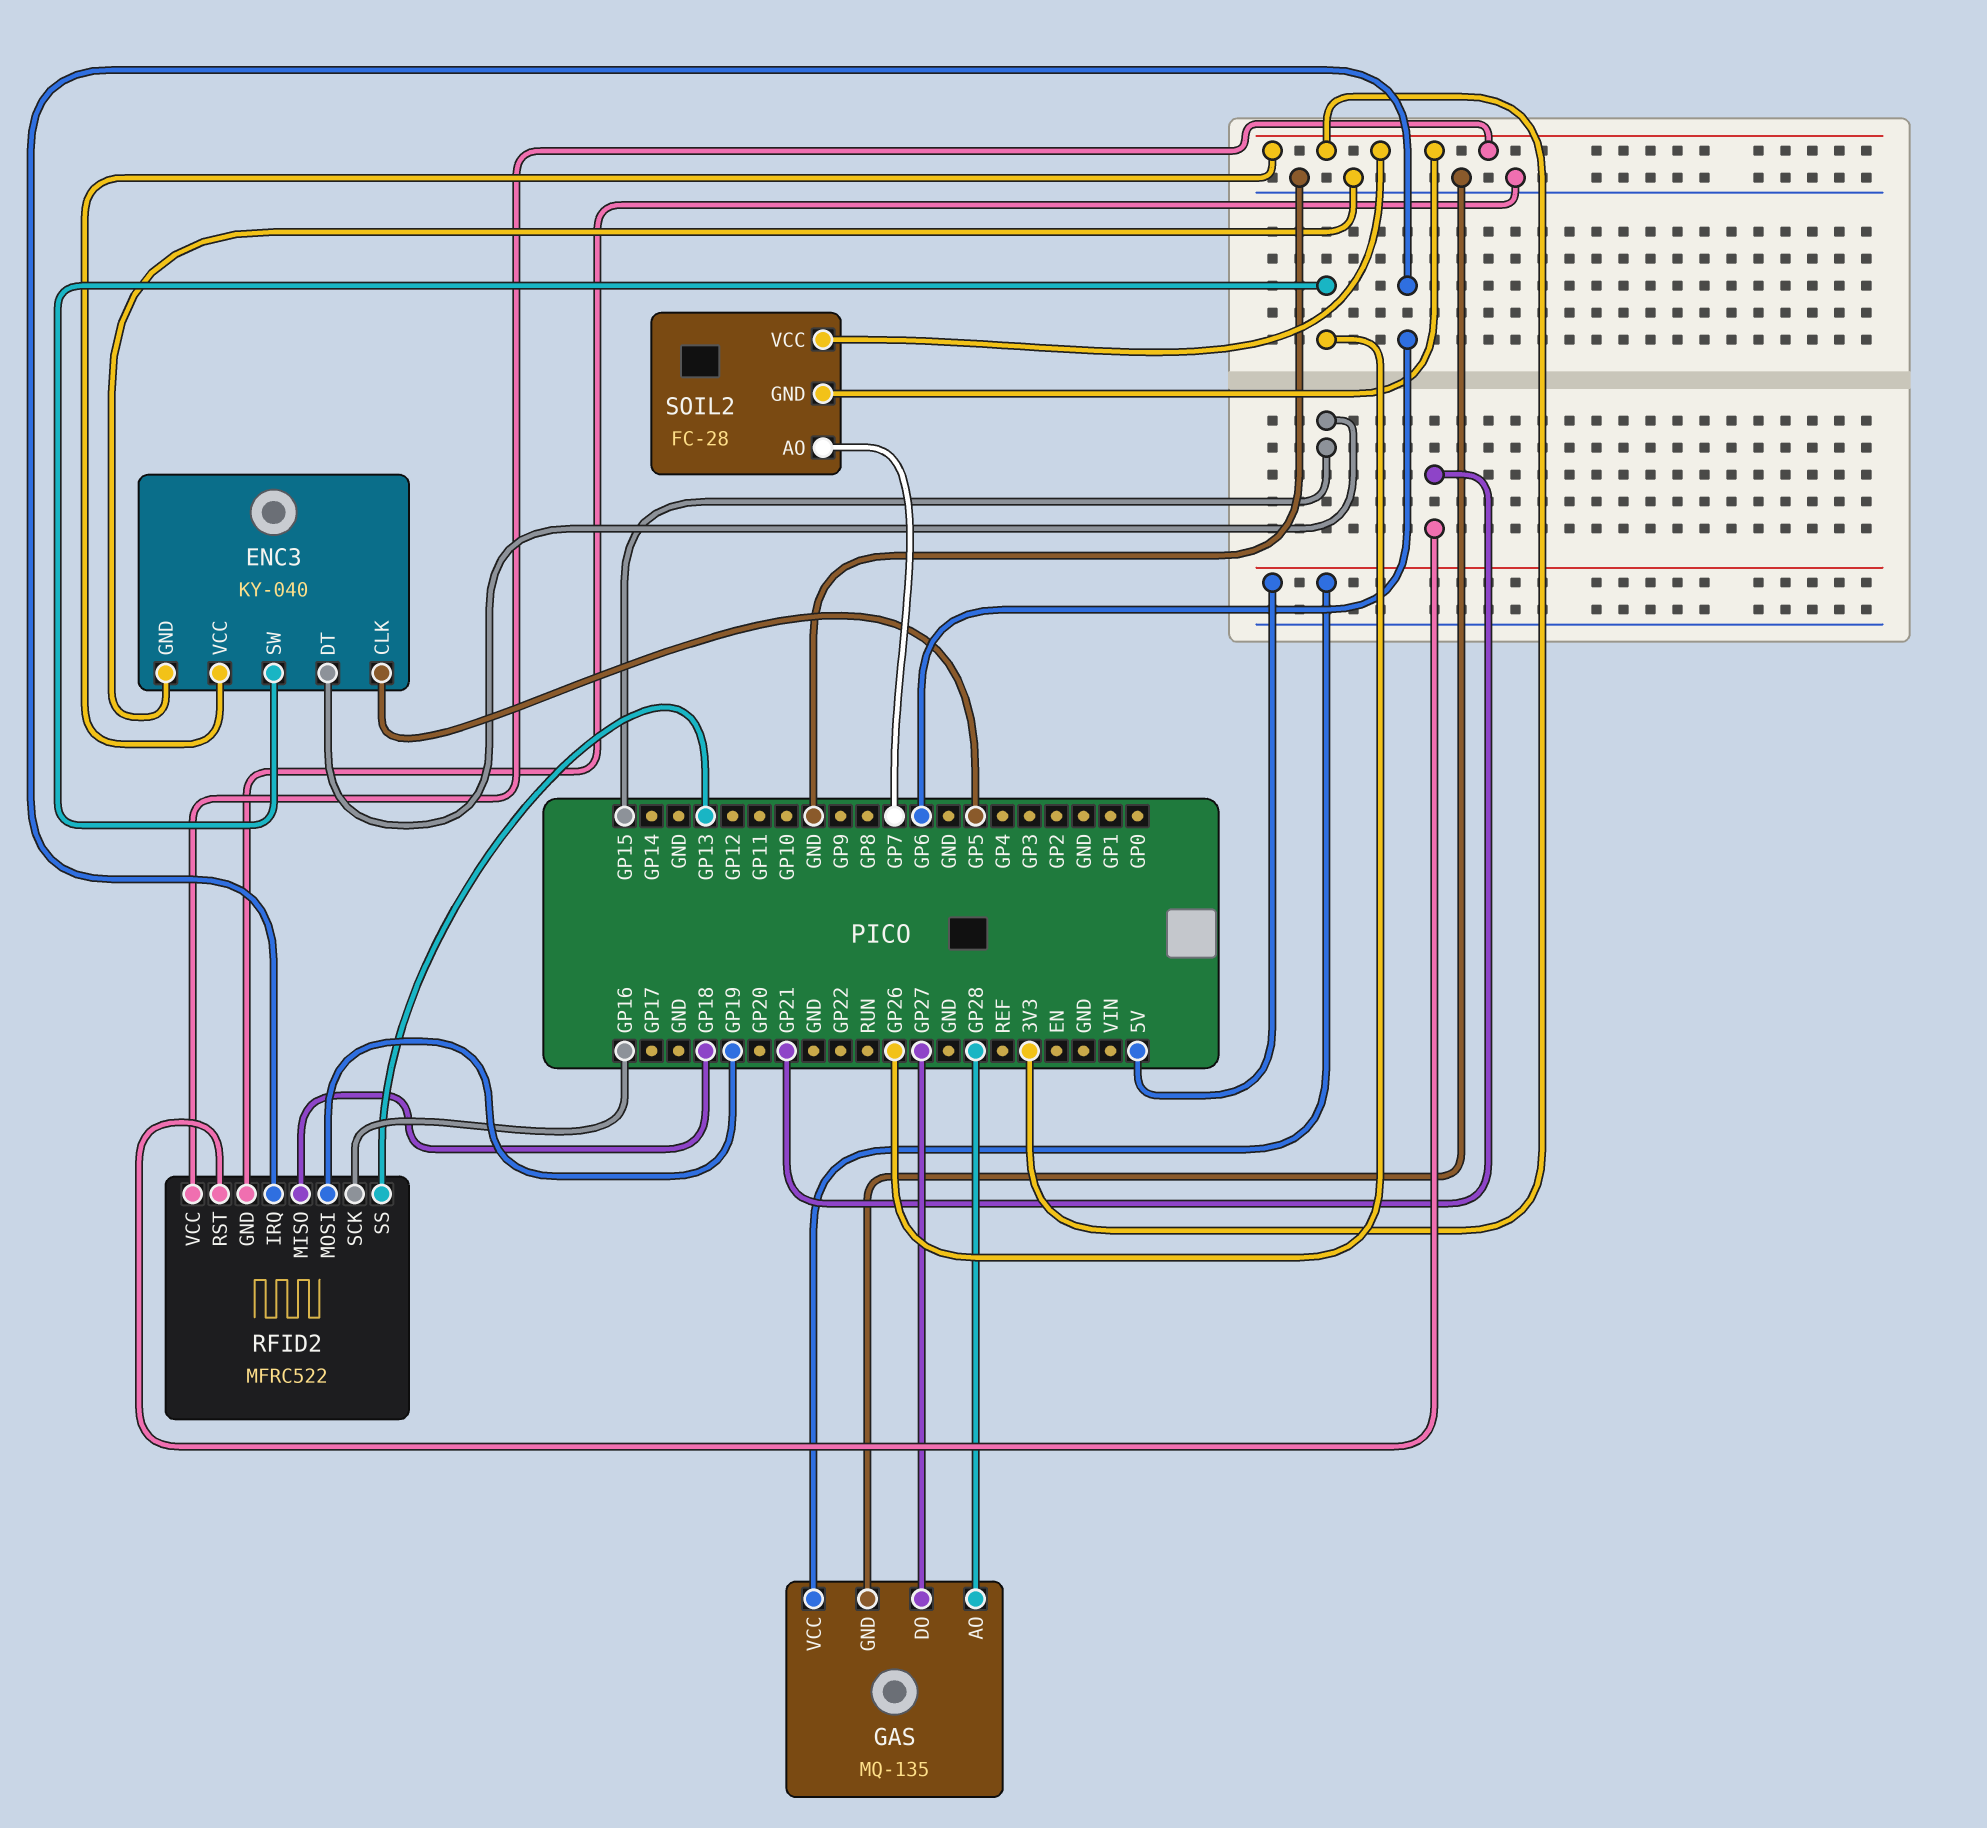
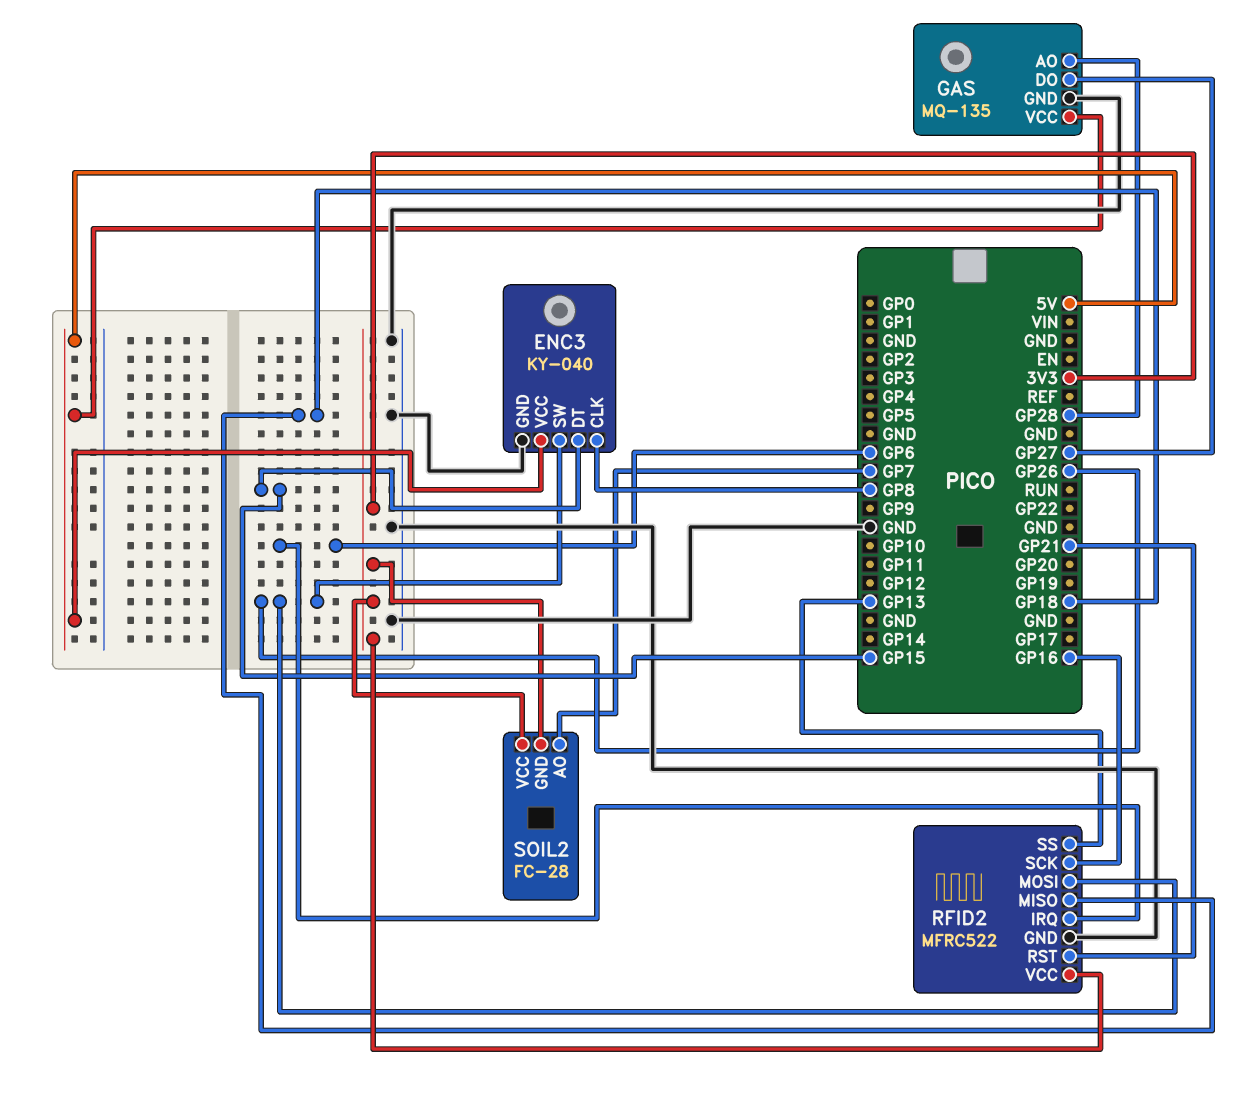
ENC3 pin CLK: GP5 -> GP8
ENC3 pin VCC: 3V3 -> 5V
RFID2 pin MOSI: GP19 -> GP26

